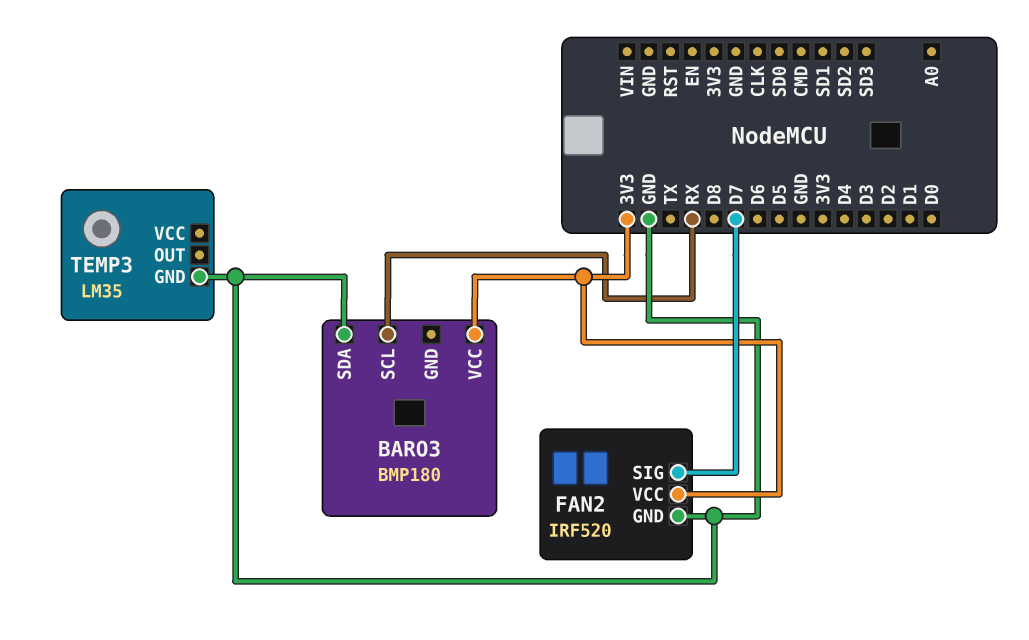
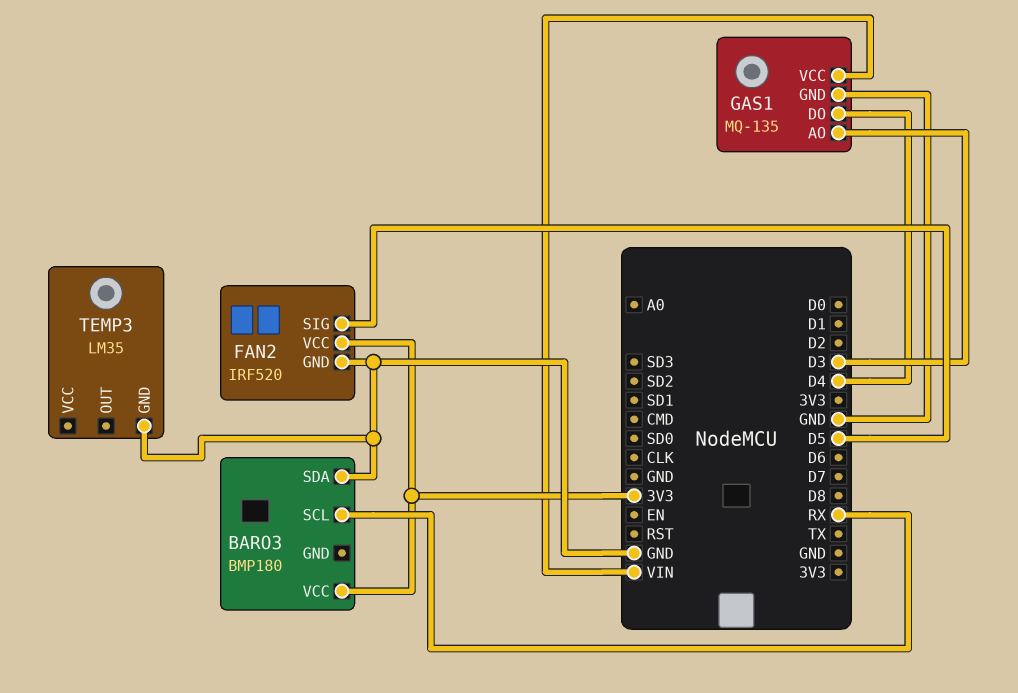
FAN2 pin SIG: D7 -> D5
GAS1: none -> MQ-135
GAS1 pin AO: none -> D3
GAS1 pin DO: none -> D4
GAS1 pin GND: none -> GND
GAS1 pin VCC: none -> VIN

